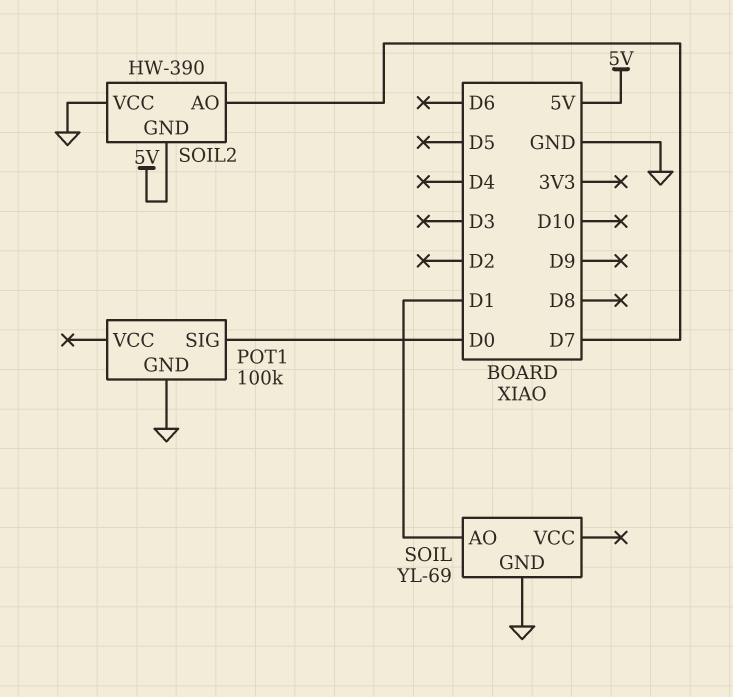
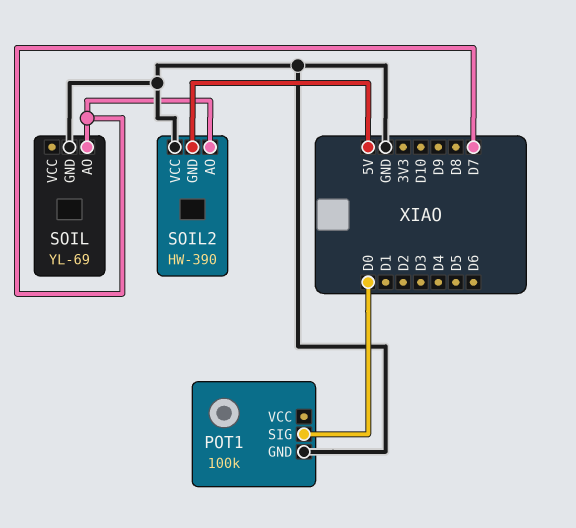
SOIL pin AO: D1 -> D7

